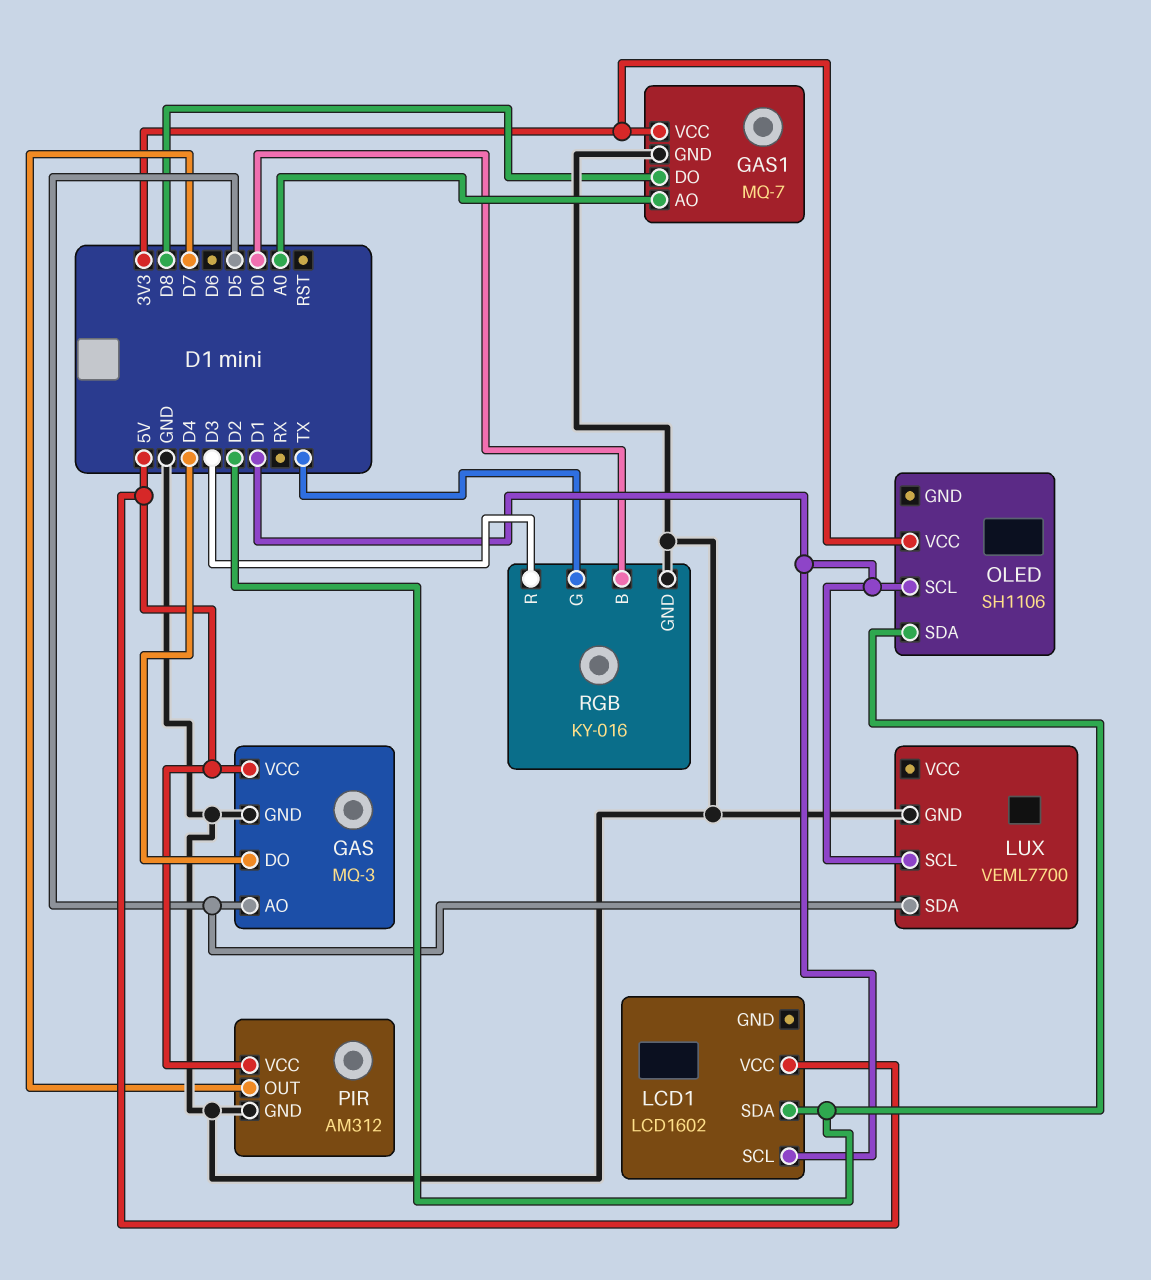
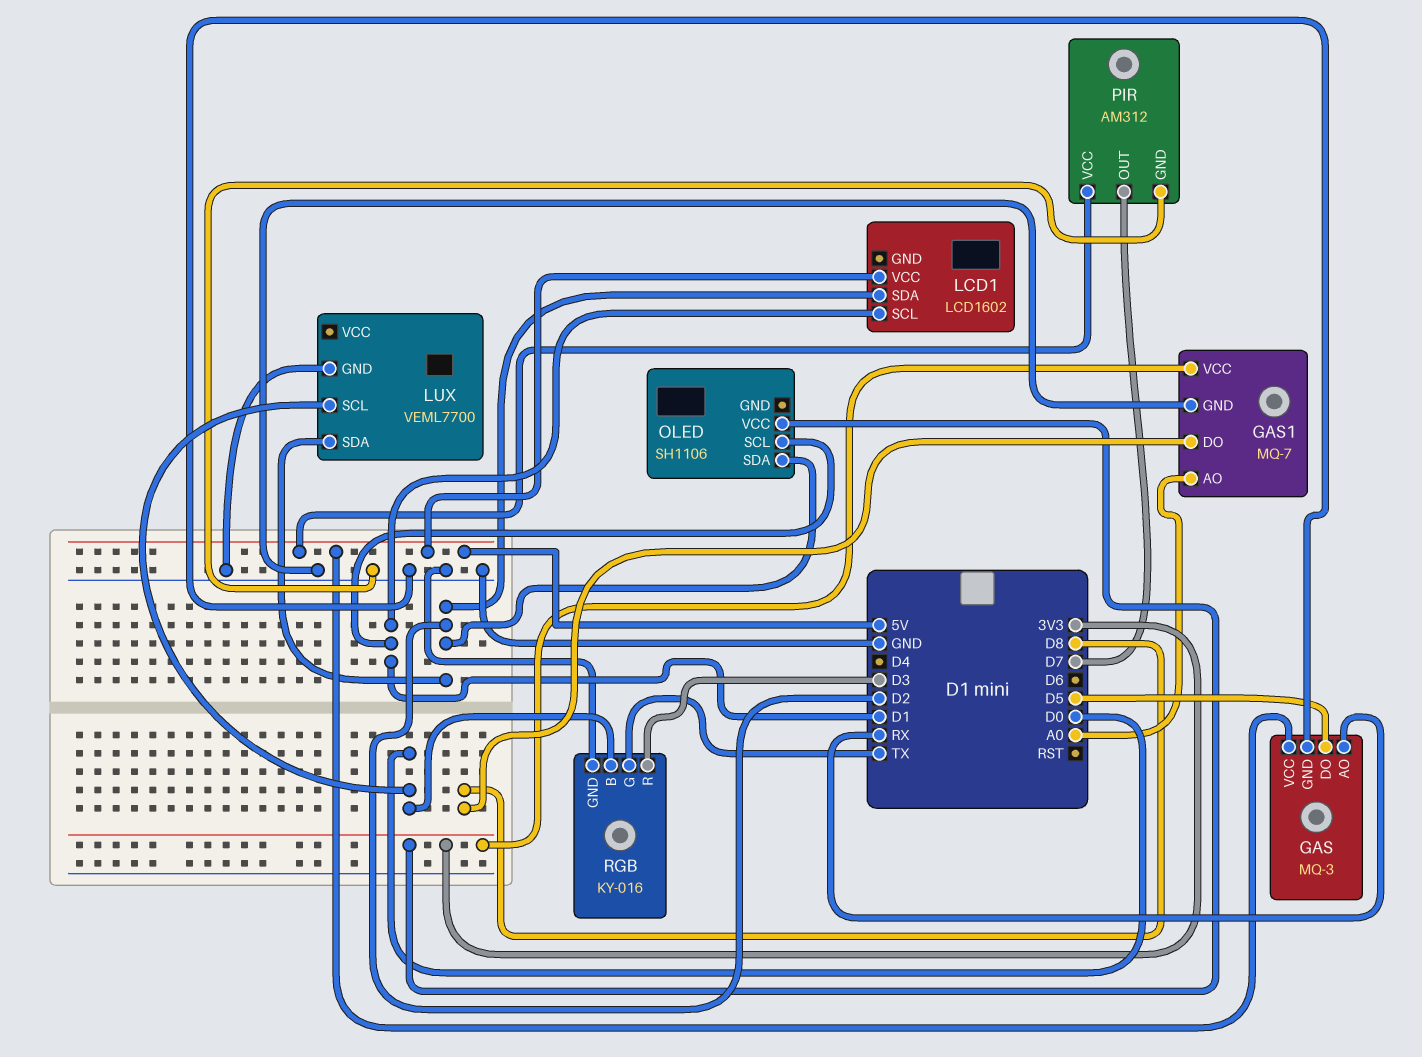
GAS pin AO: D5 -> RX
GAS pin DO: D4 -> D5
LUX pin SCL: D1 -> D0
LUX pin SDA: D5 -> D2

